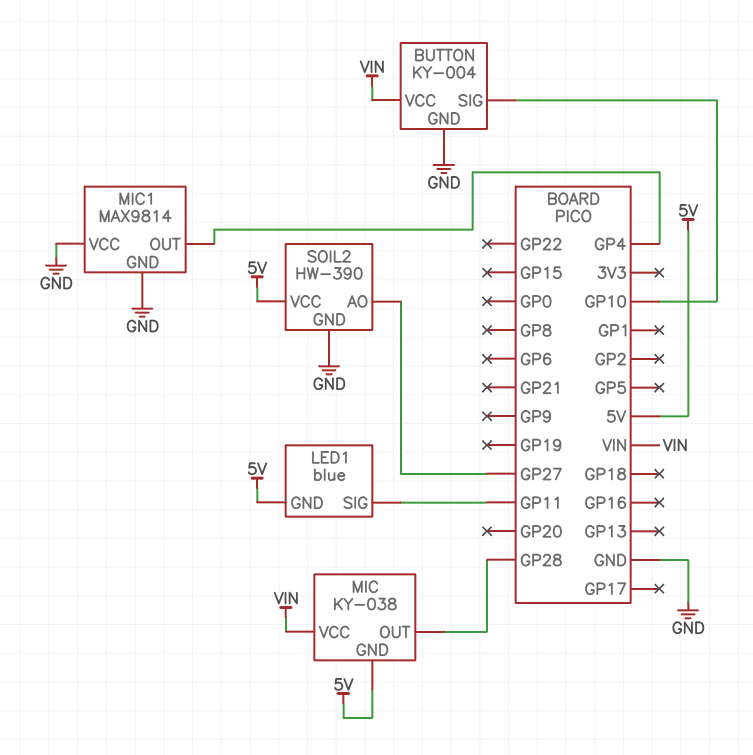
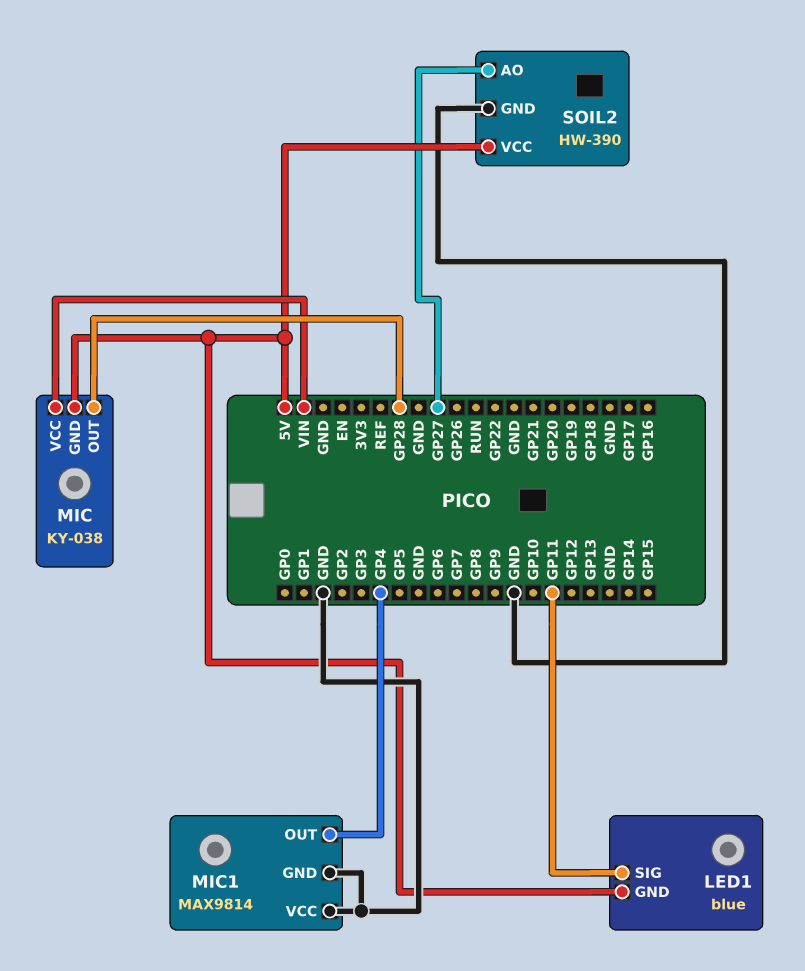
BUTTON: KY-004 -> none
BUTTON pin GND: GND -> none
BUTTON pin SIG: GP10 -> none
BUTTON pin VCC: VIN -> none

